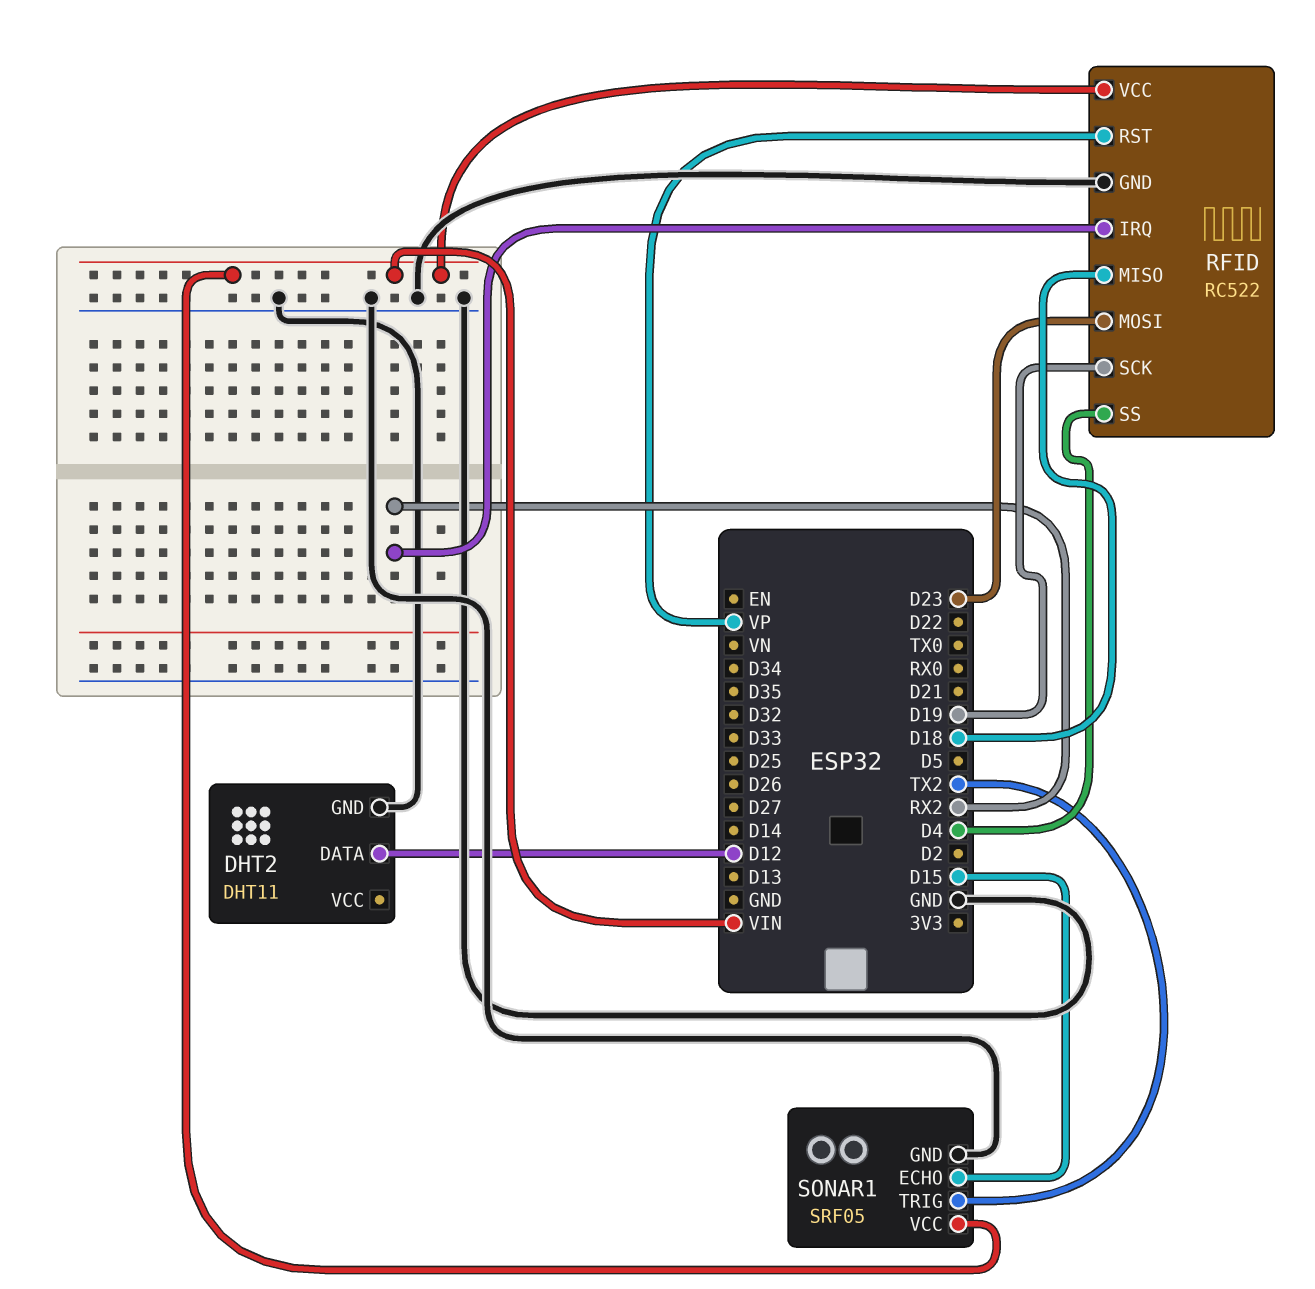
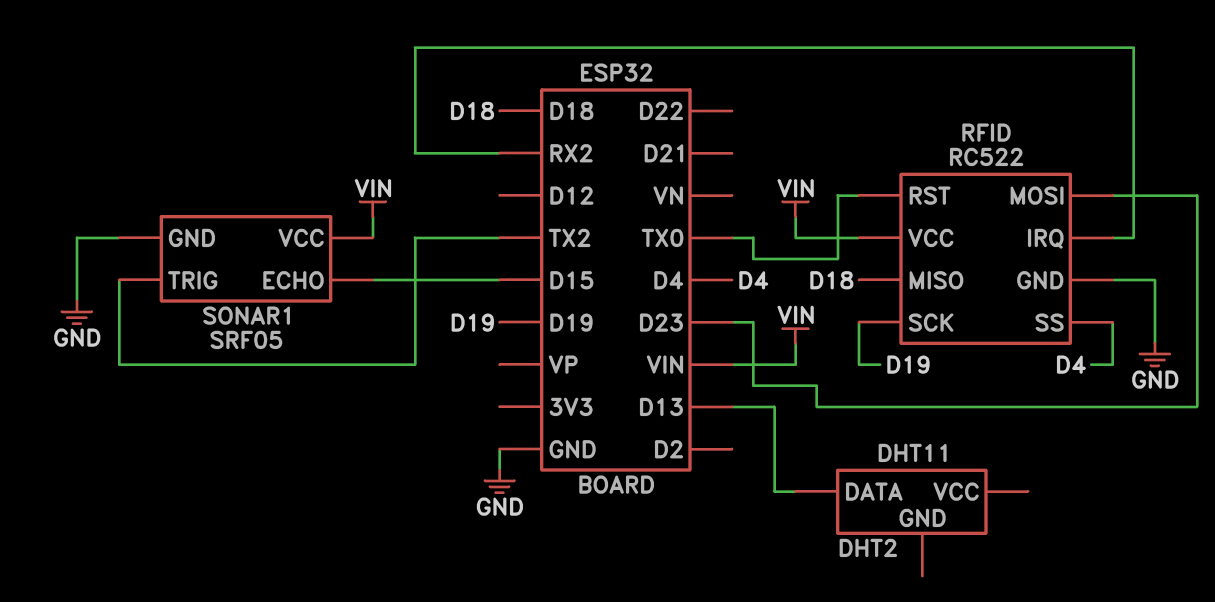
DHT2 pin DATA: D12 -> D13
DHT2 pin GND: GND -> none
RFID pin RST: VP -> TX0

